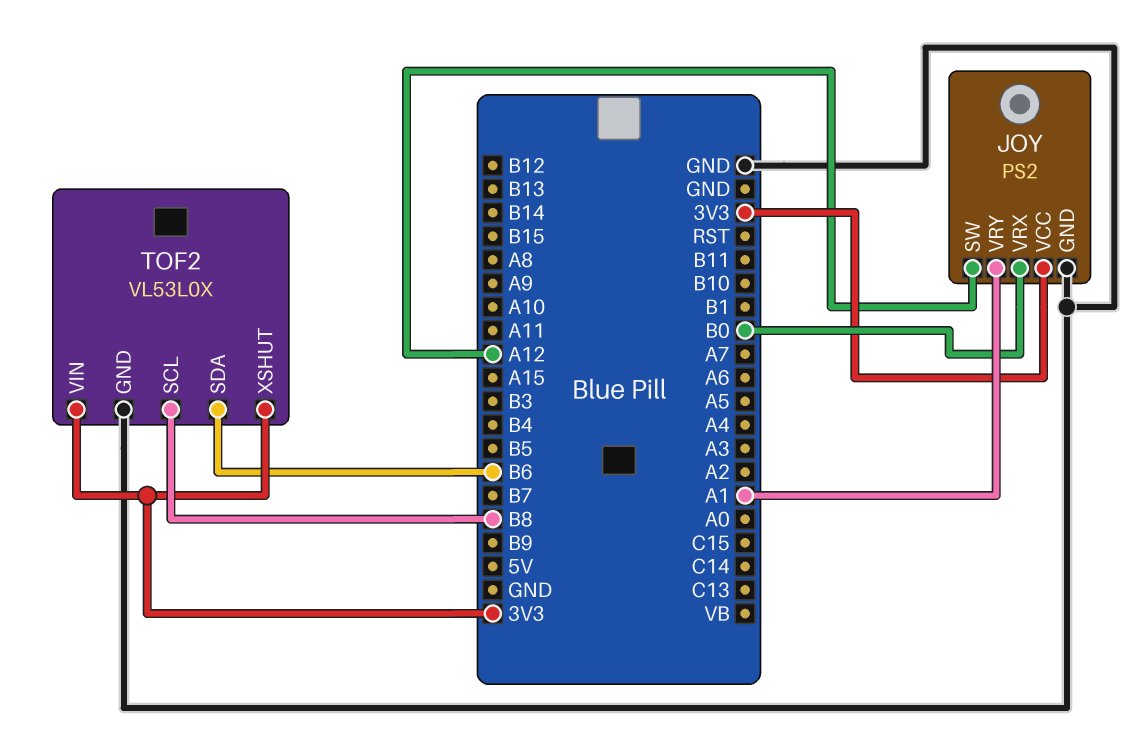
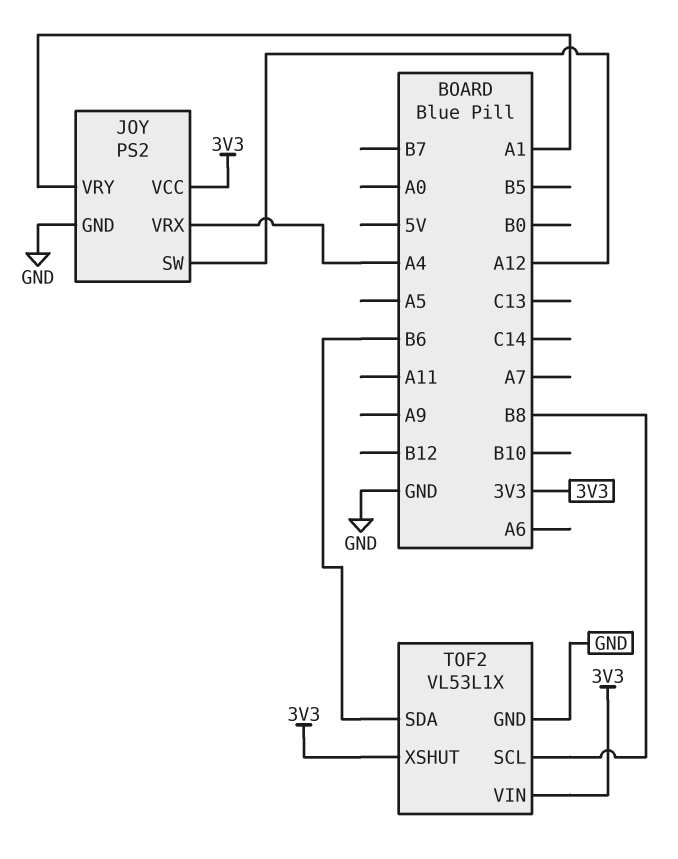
JOY pin VRX: B0 -> A4
TOF2: VL53L0X -> VL53L1X

